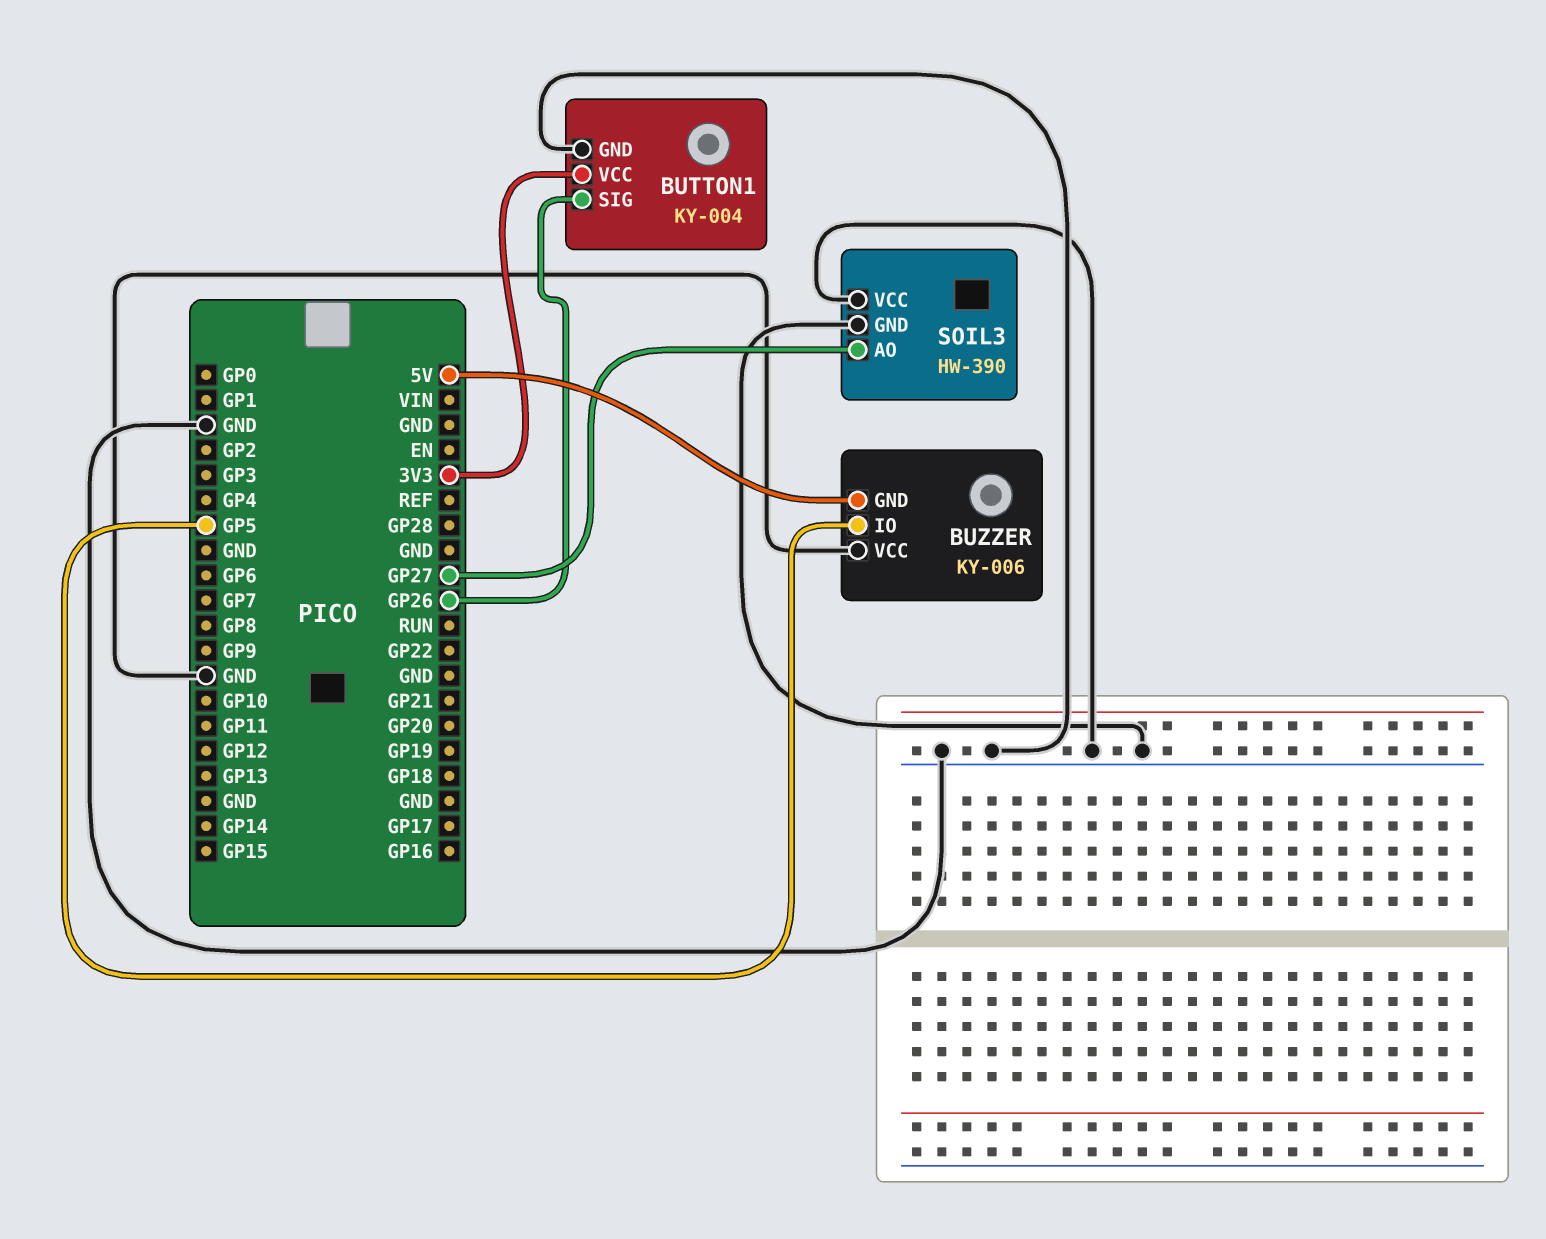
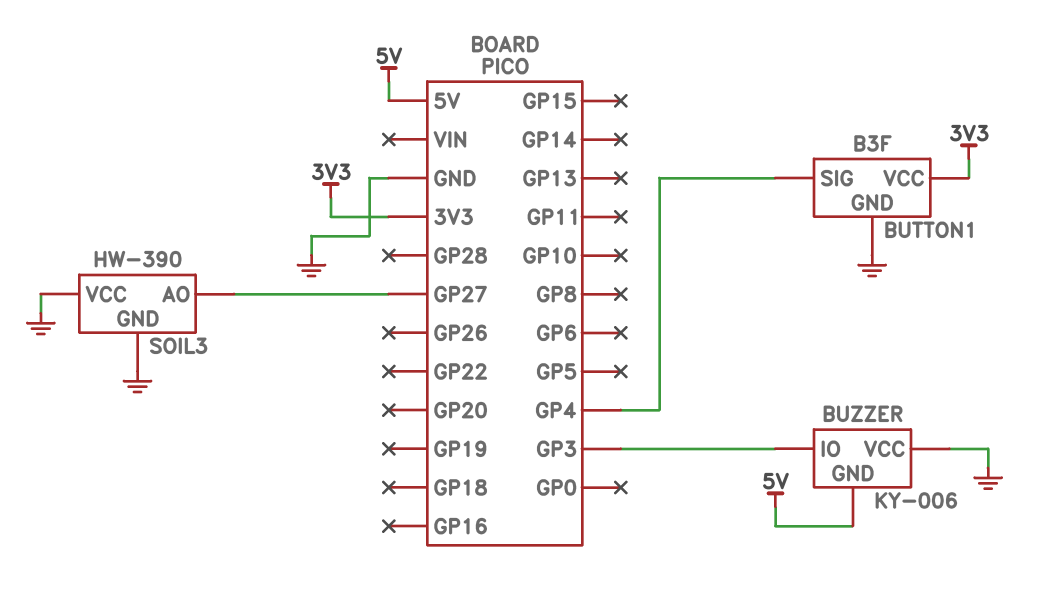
BUTTON1: KY-004 -> B3F
BUTTON1 pin SIG: GP26 -> GP4
BUZZER pin IO: GP5 -> GP3

